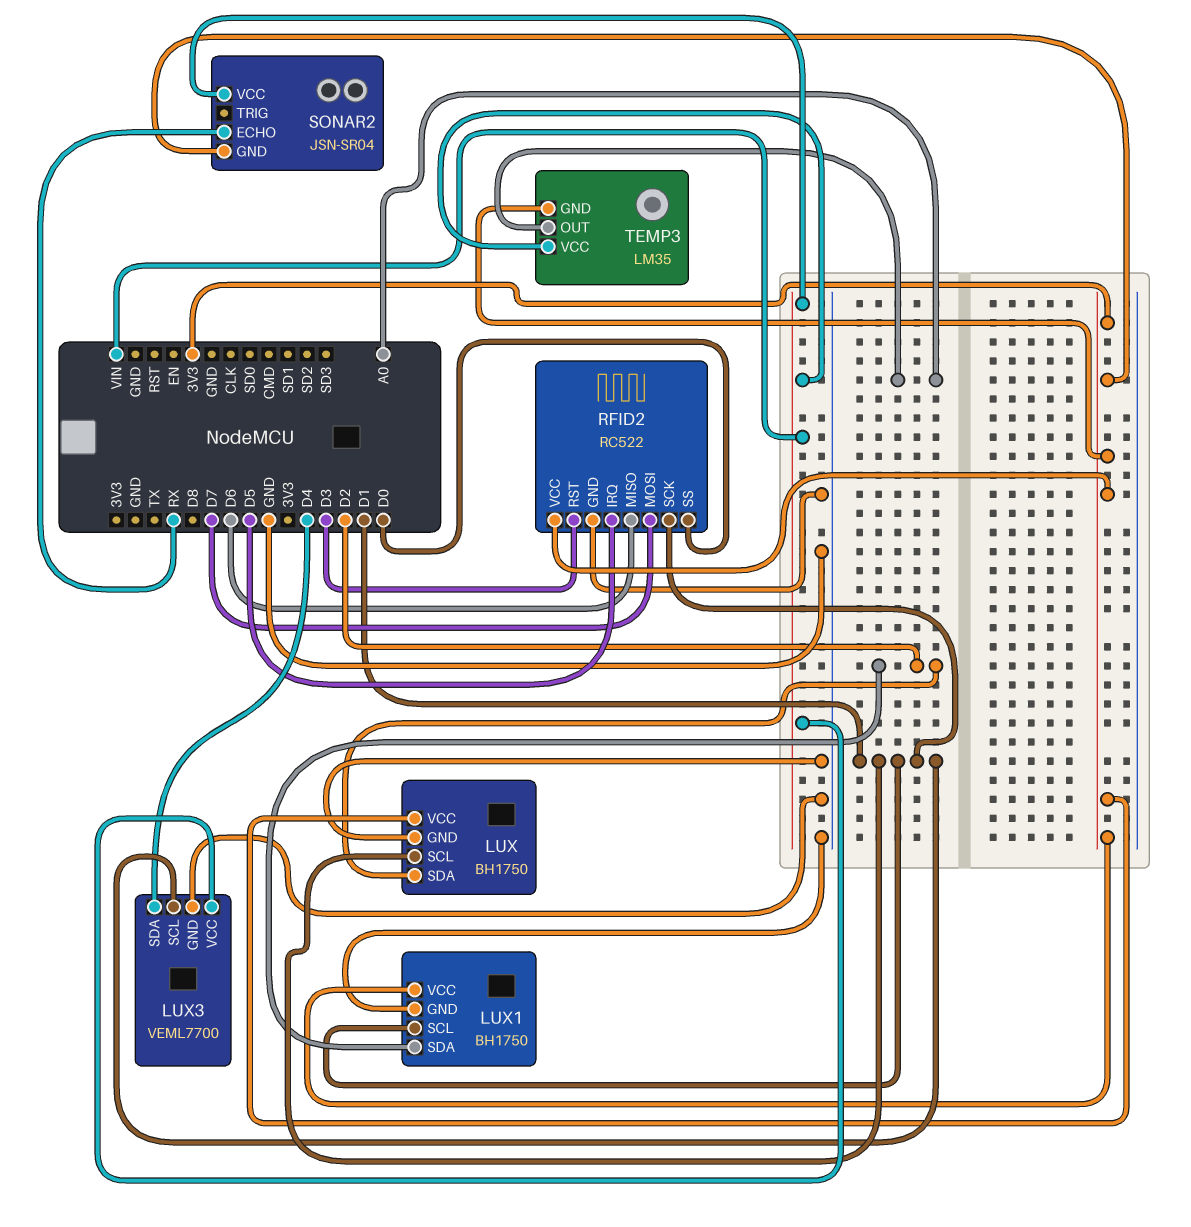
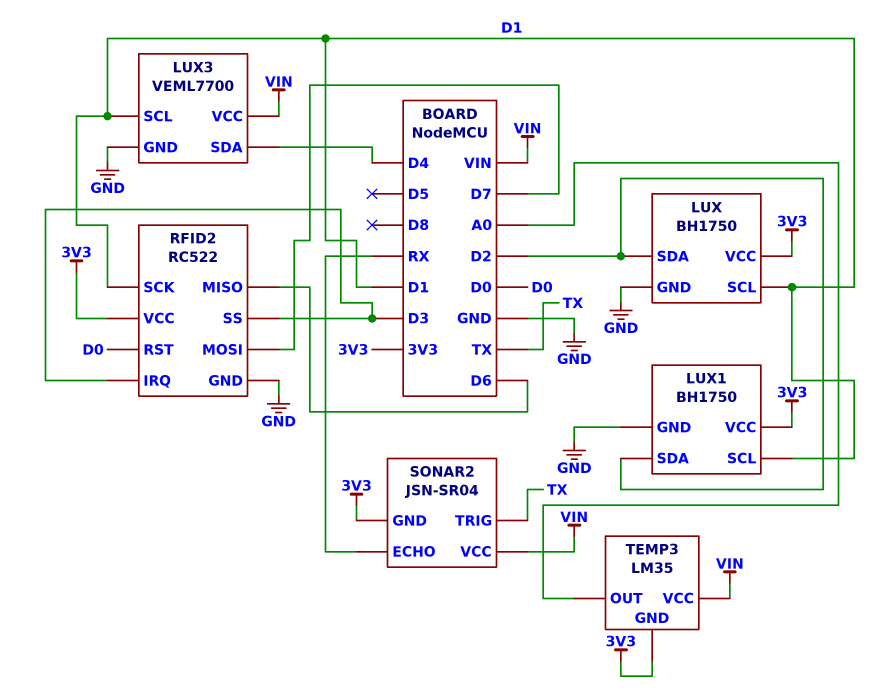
RFID2 pin IRQ: D5 -> D3
RFID2 pin RST: D3 -> D0
RFID2 pin SS: D0 -> D3
SONAR2 pin TRIG: none -> TX

